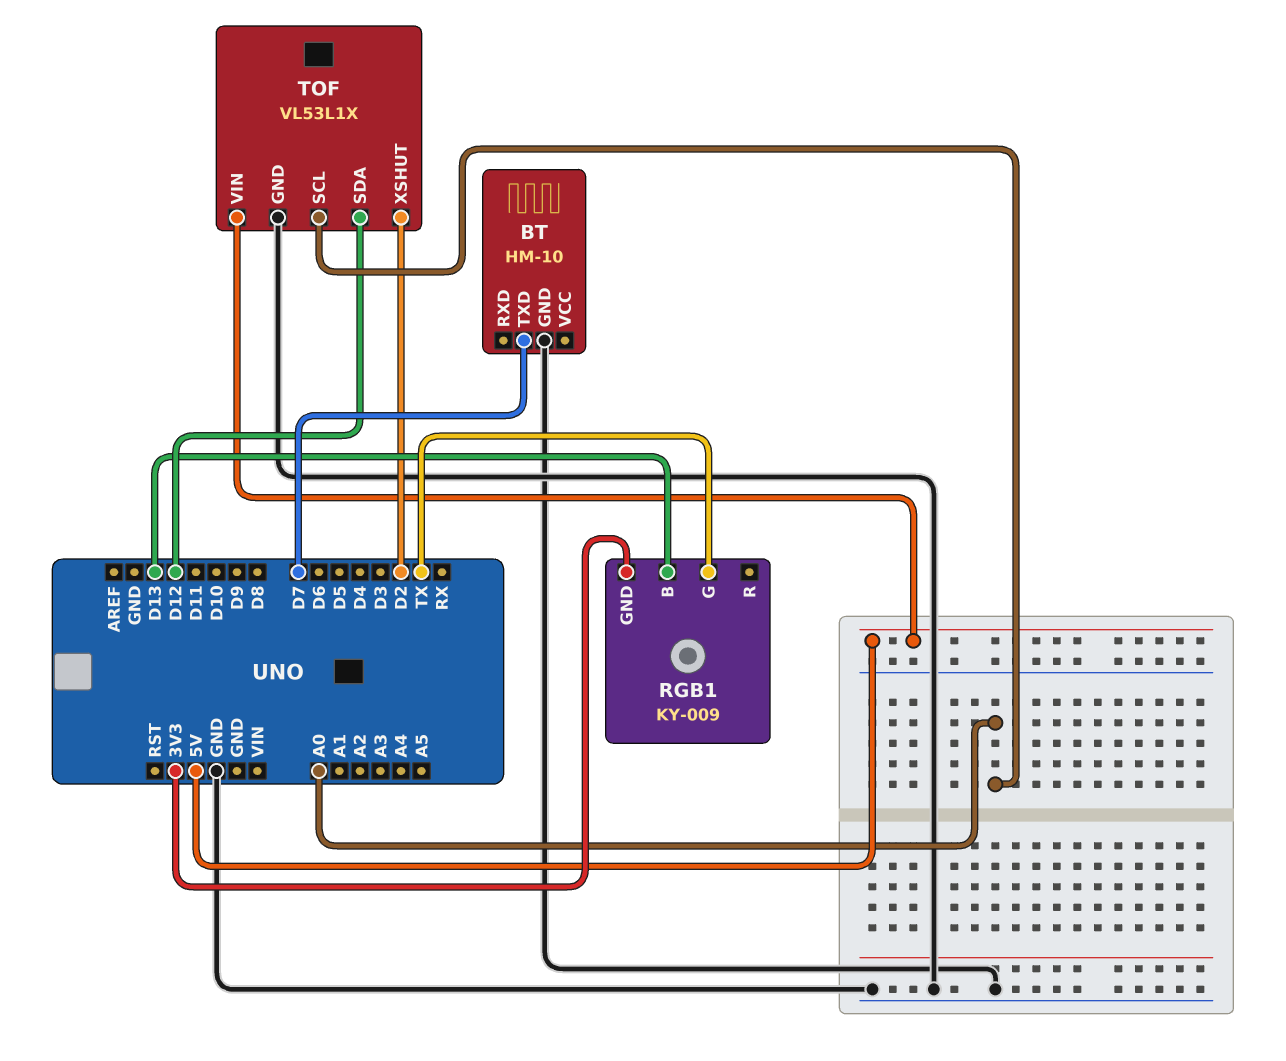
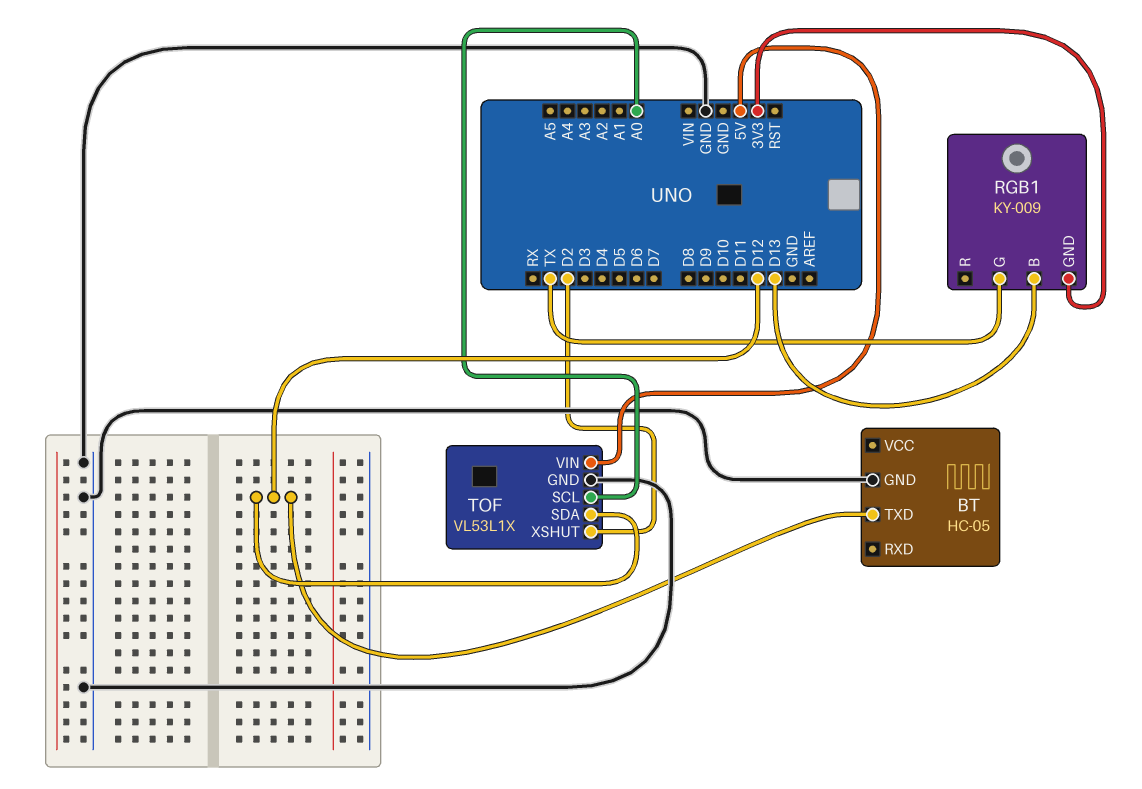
BT: HM-10 -> HC-05
BT pin TXD: D7 -> D12

